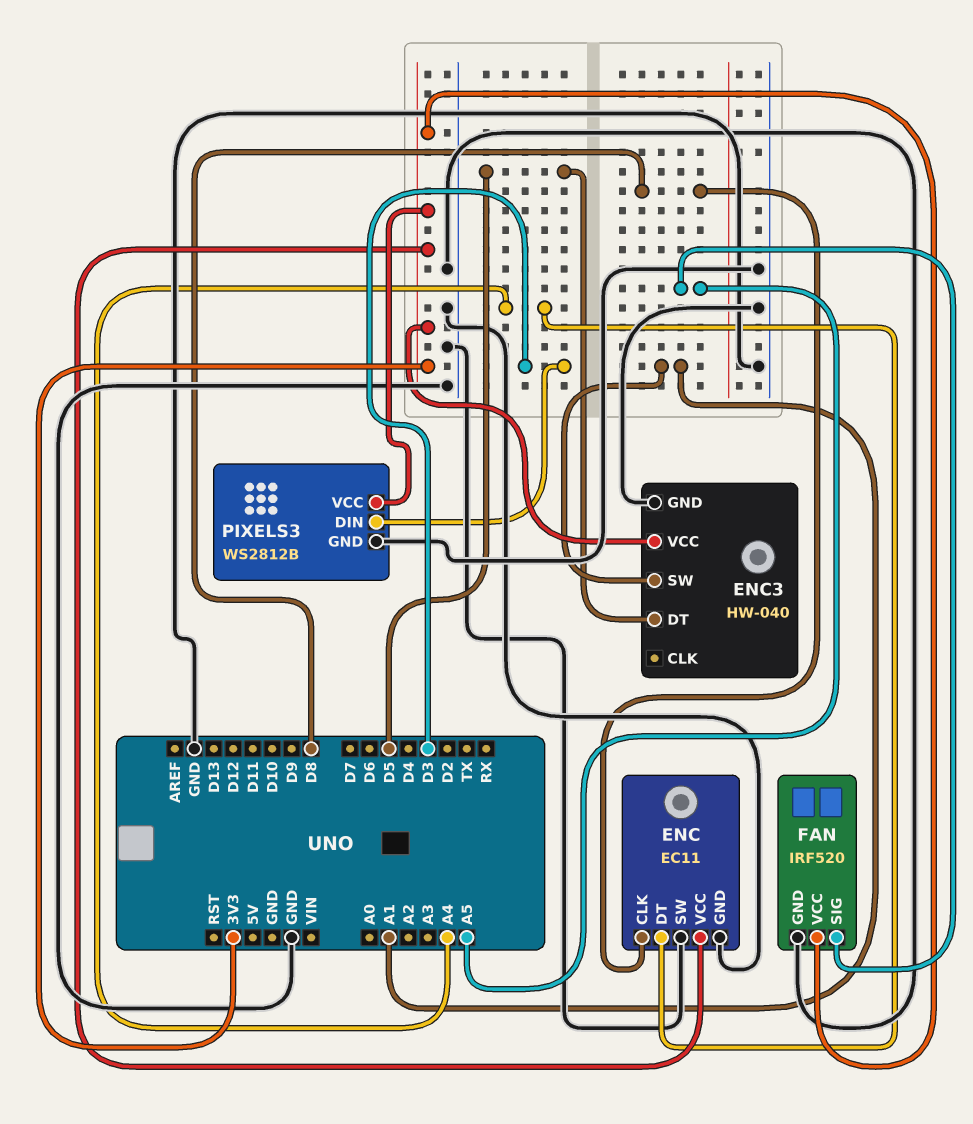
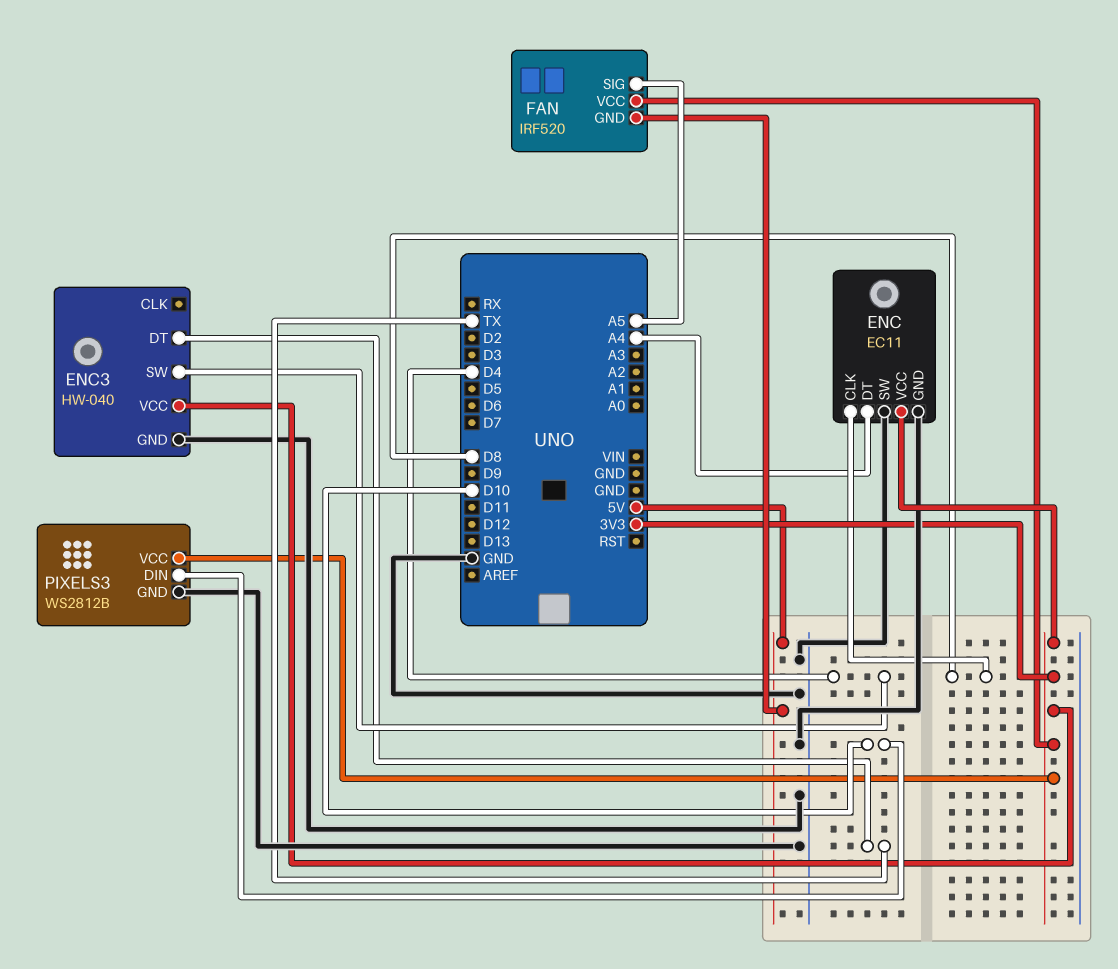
ENC3 pin DT: D5 -> TX
ENC3 pin SW: A1 -> D4
FAN pin GND: GND -> 5V
PIXELS3 pin DIN: D3 -> D10

